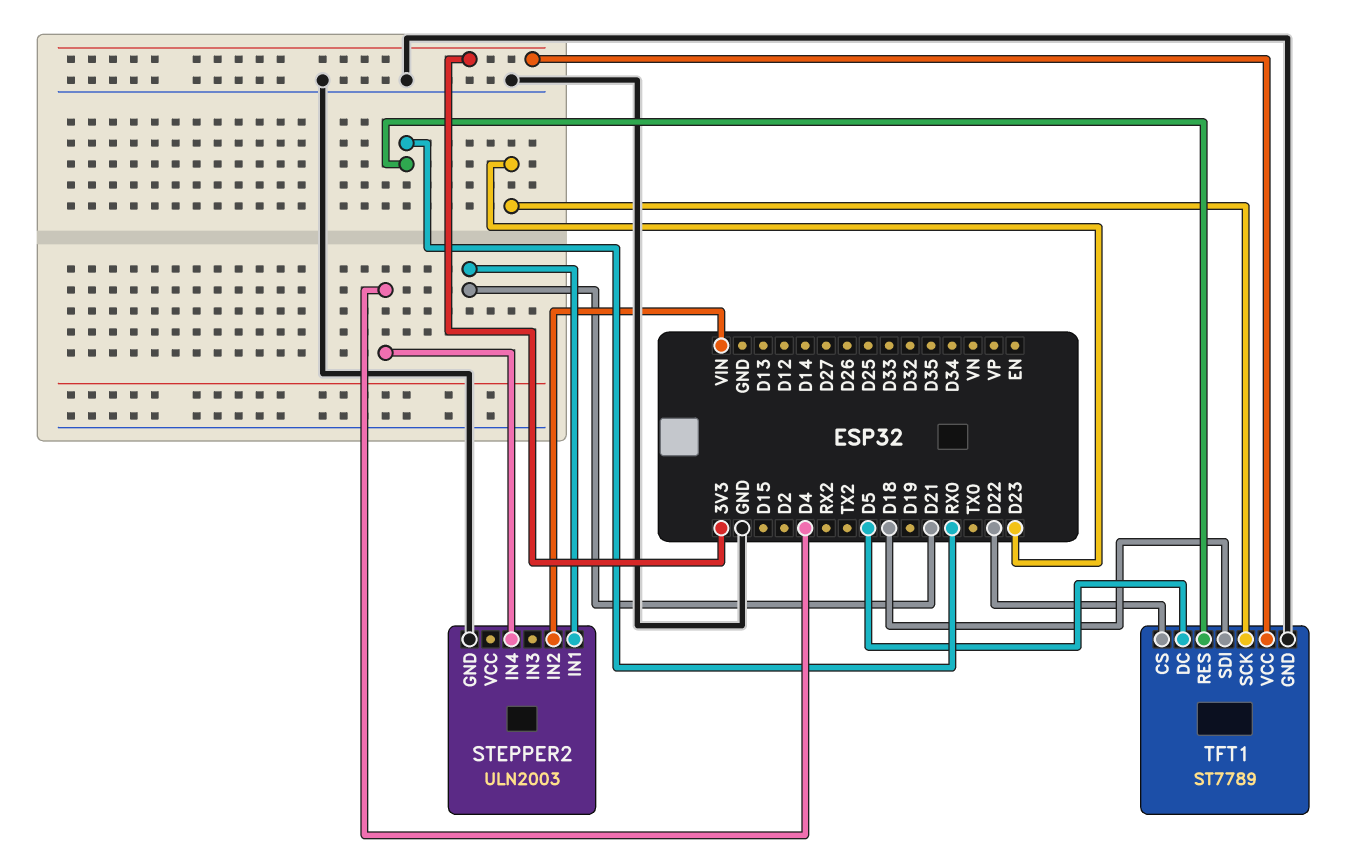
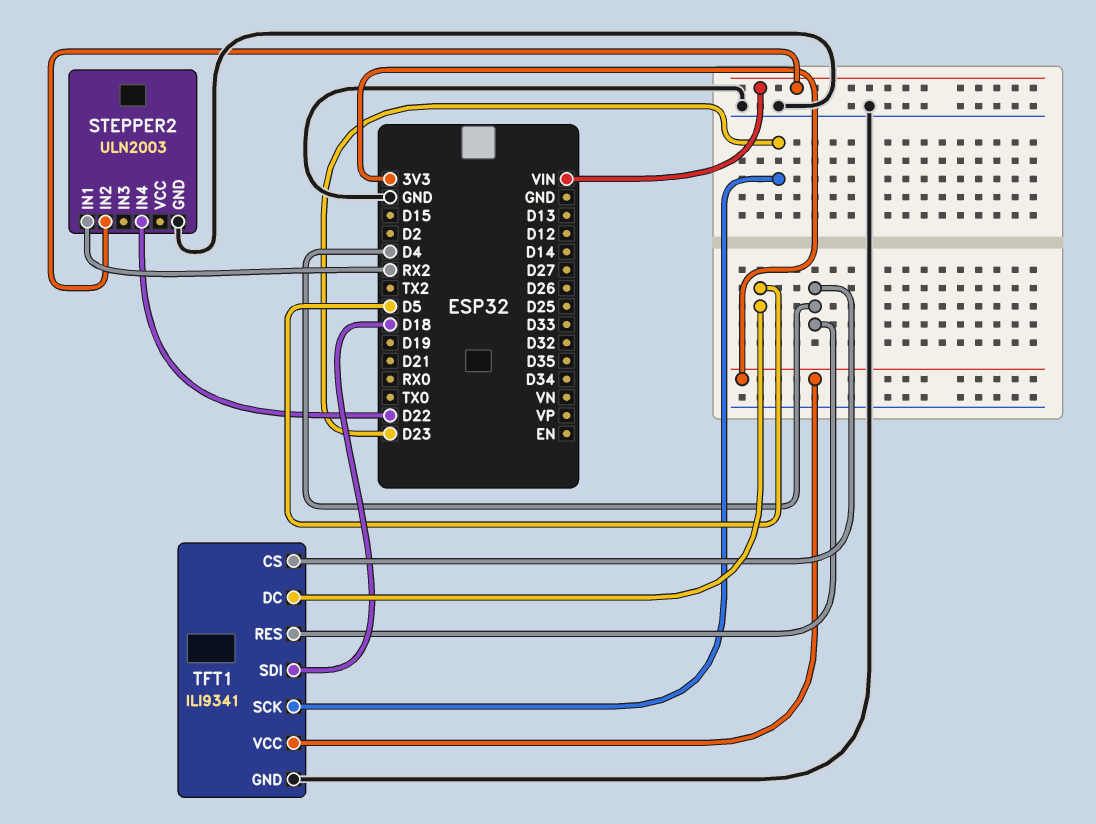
STEPPER2 pin IN1: D21 -> RX2
STEPPER2 pin IN4: D4 -> D22
TFT1: ST7789 -> ILI9341
TFT1 pin CS: D22 -> D4
TFT1 pin RES: RX0 -> D4

